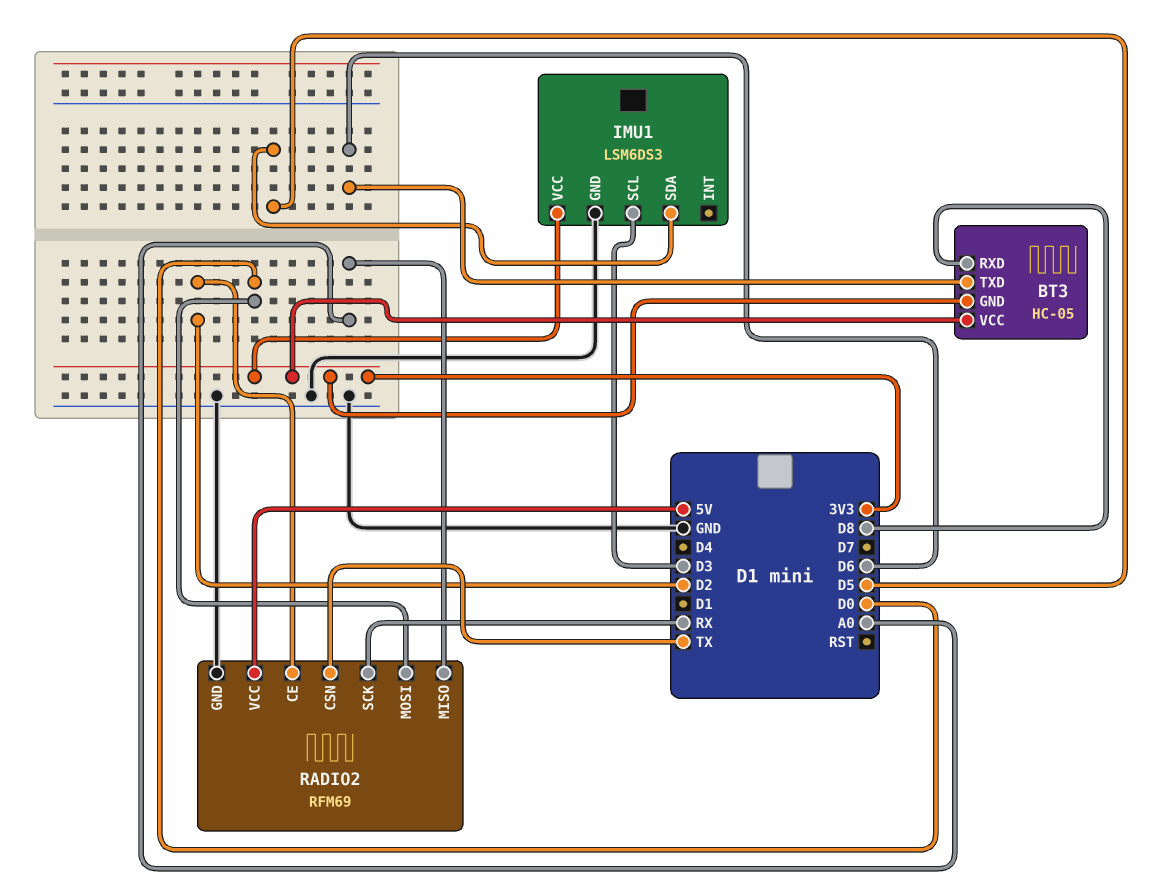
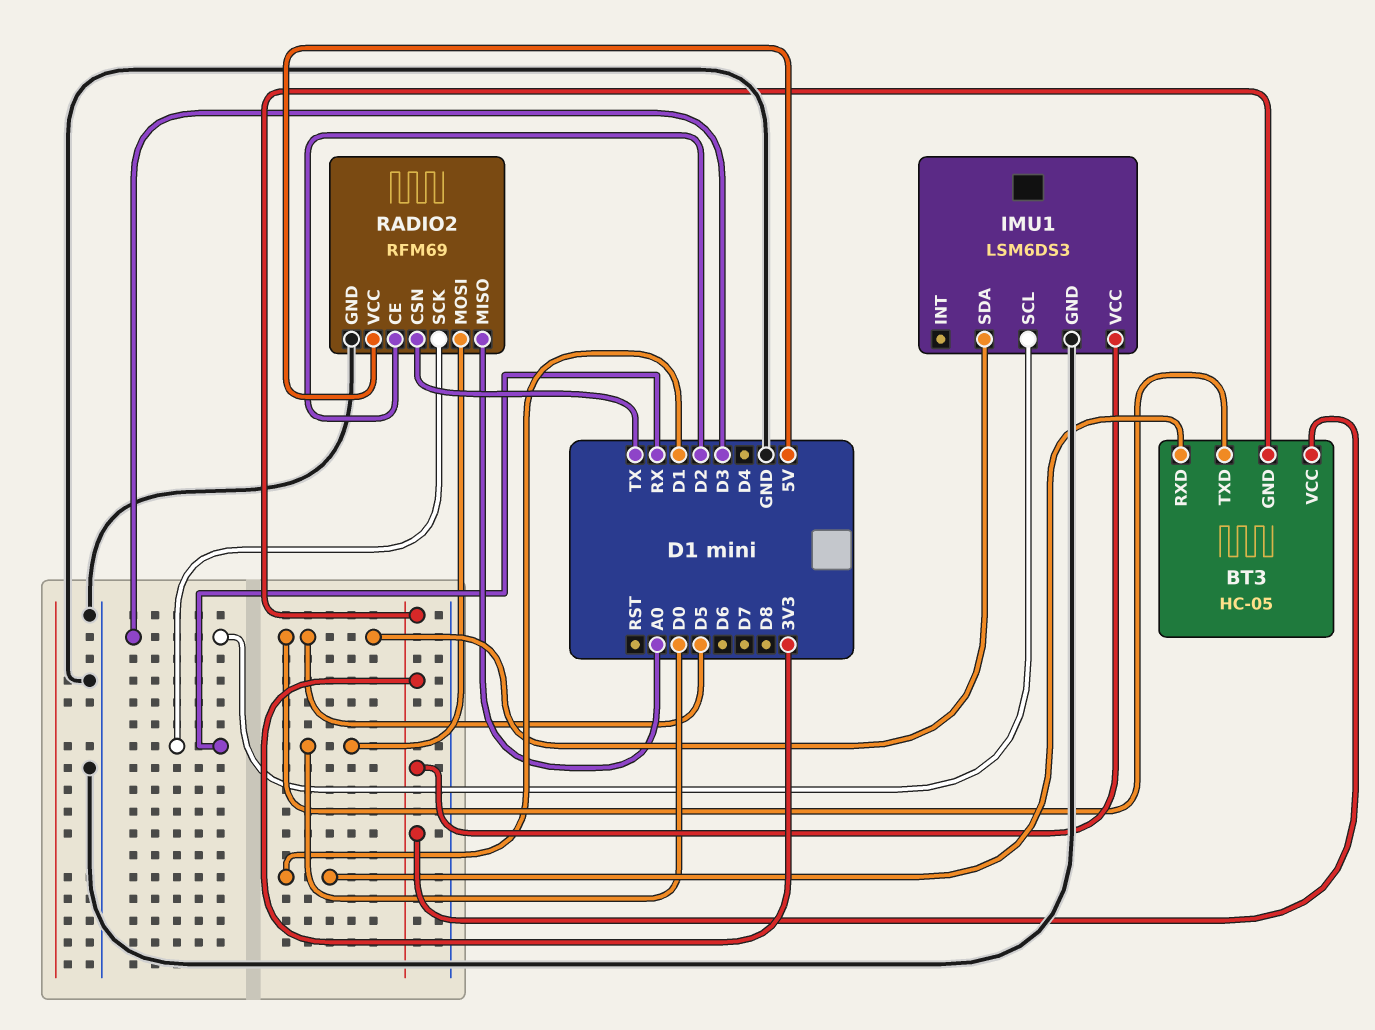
BT3 pin RXD: D8 -> D1
BT3 pin TXD: D6 -> D5

